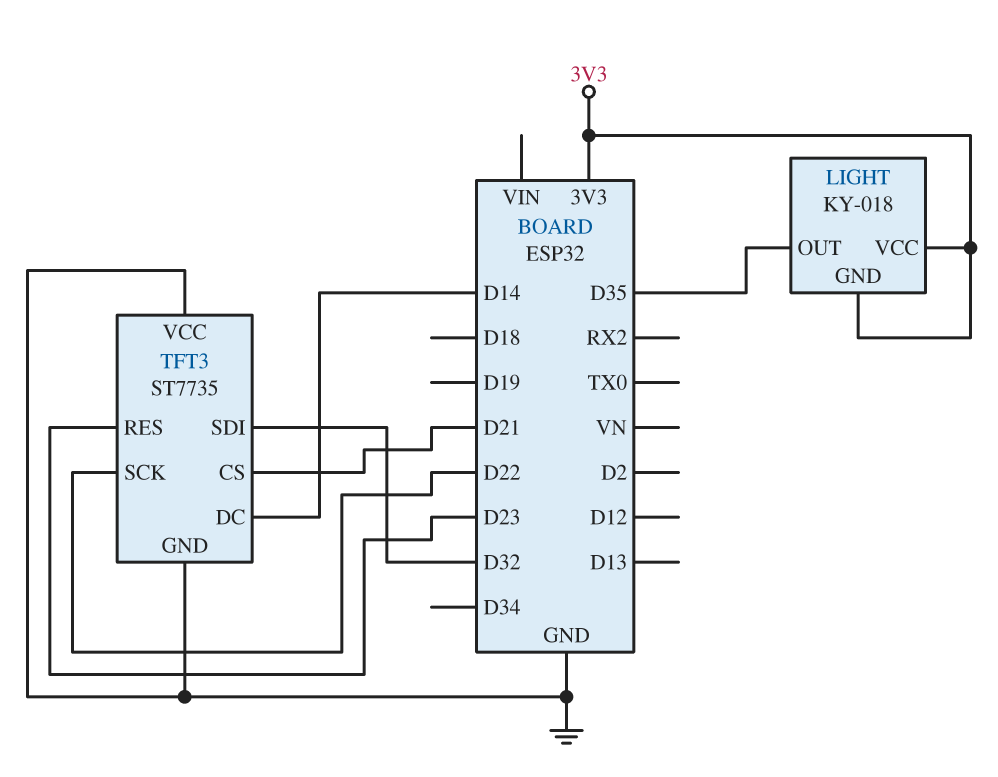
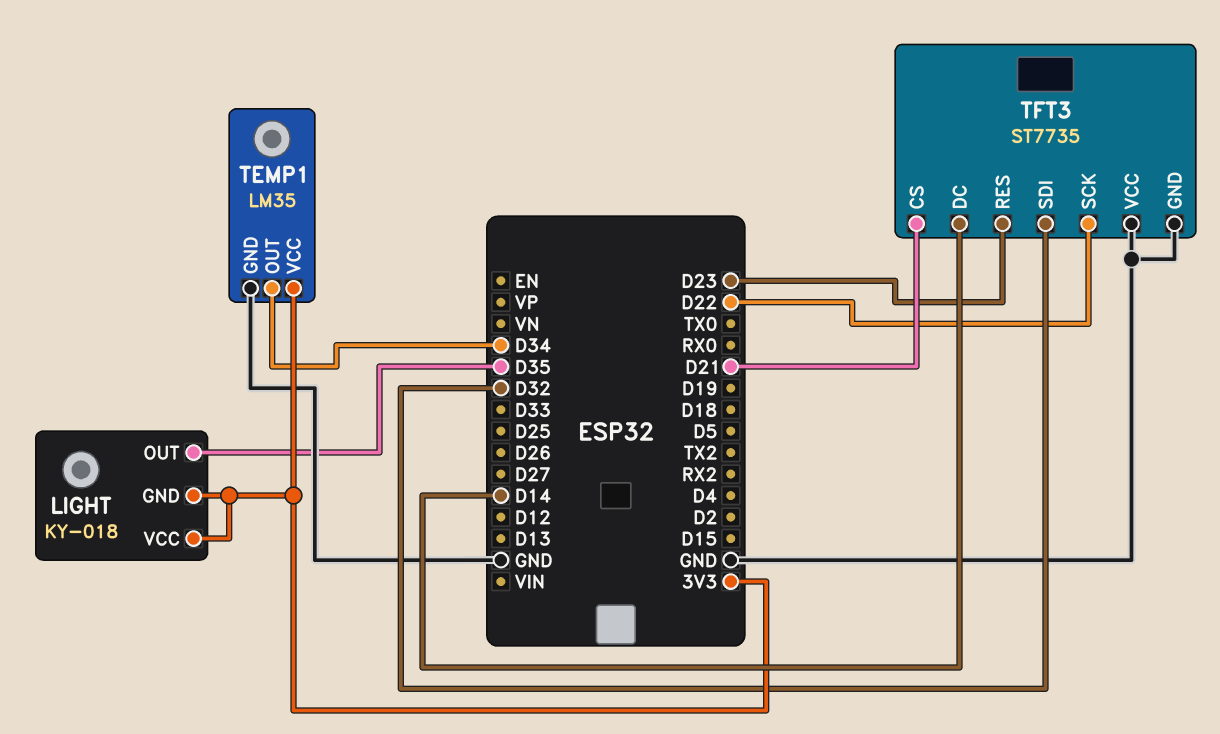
TEMP1: none -> LM35
TEMP1 pin GND: none -> GND
TEMP1 pin OUT: none -> D34
TEMP1 pin VCC: none -> 3V3

